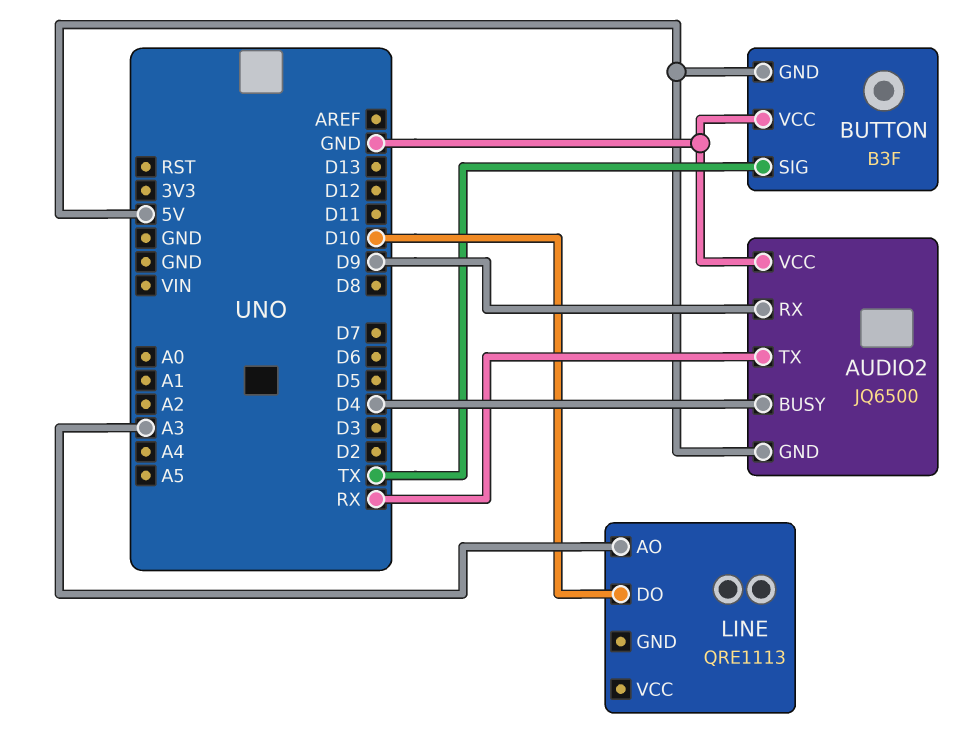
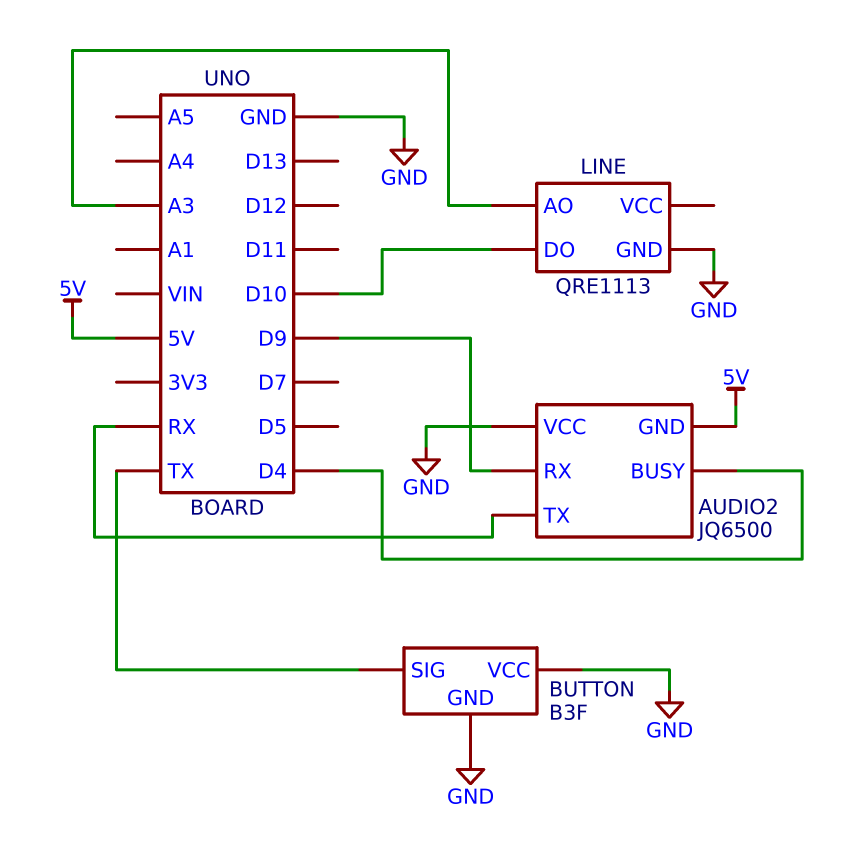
BUTTON pin GND: 5V -> GND
LINE pin GND: none -> GND

